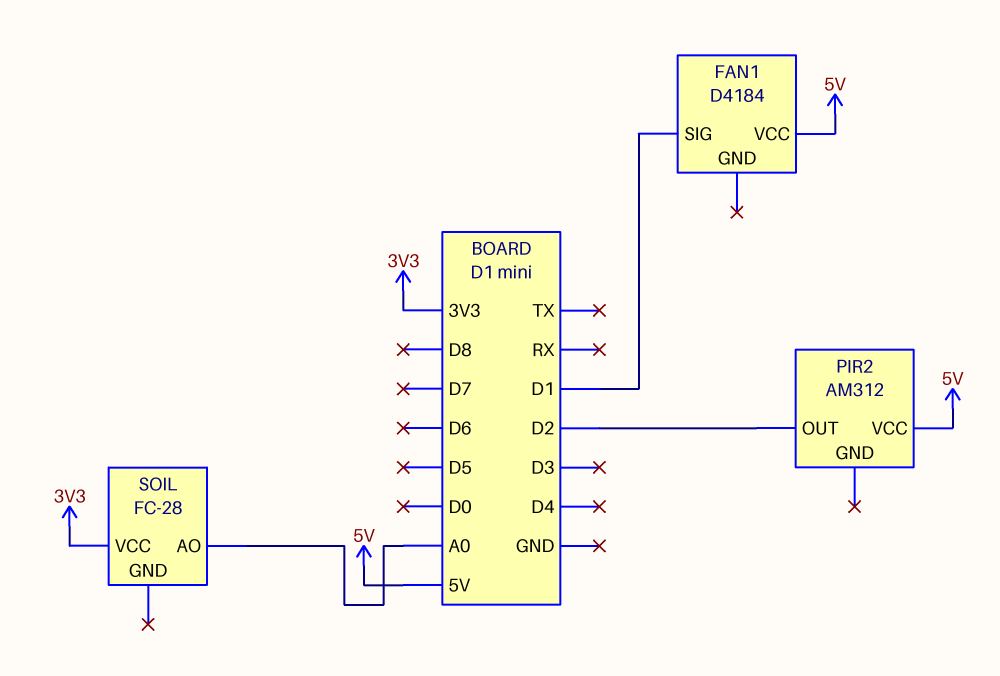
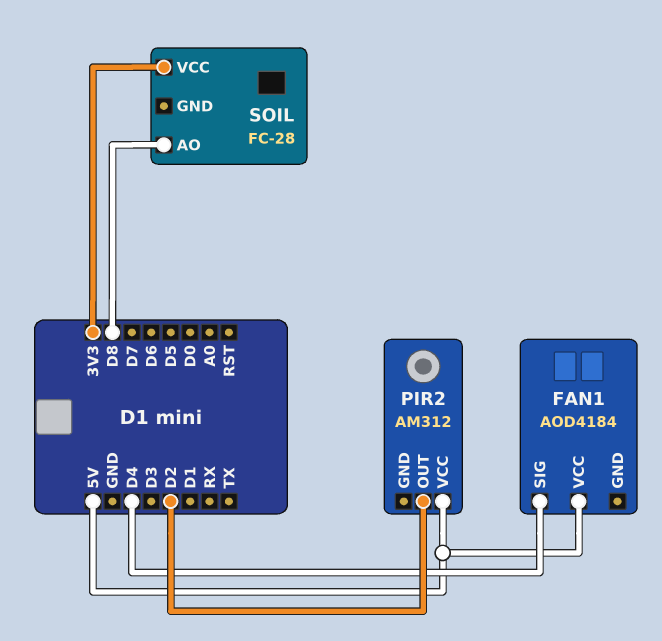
FAN1: D4184 -> AOD4184
FAN1 pin SIG: D1 -> D4
SOIL pin AO: A0 -> D8

